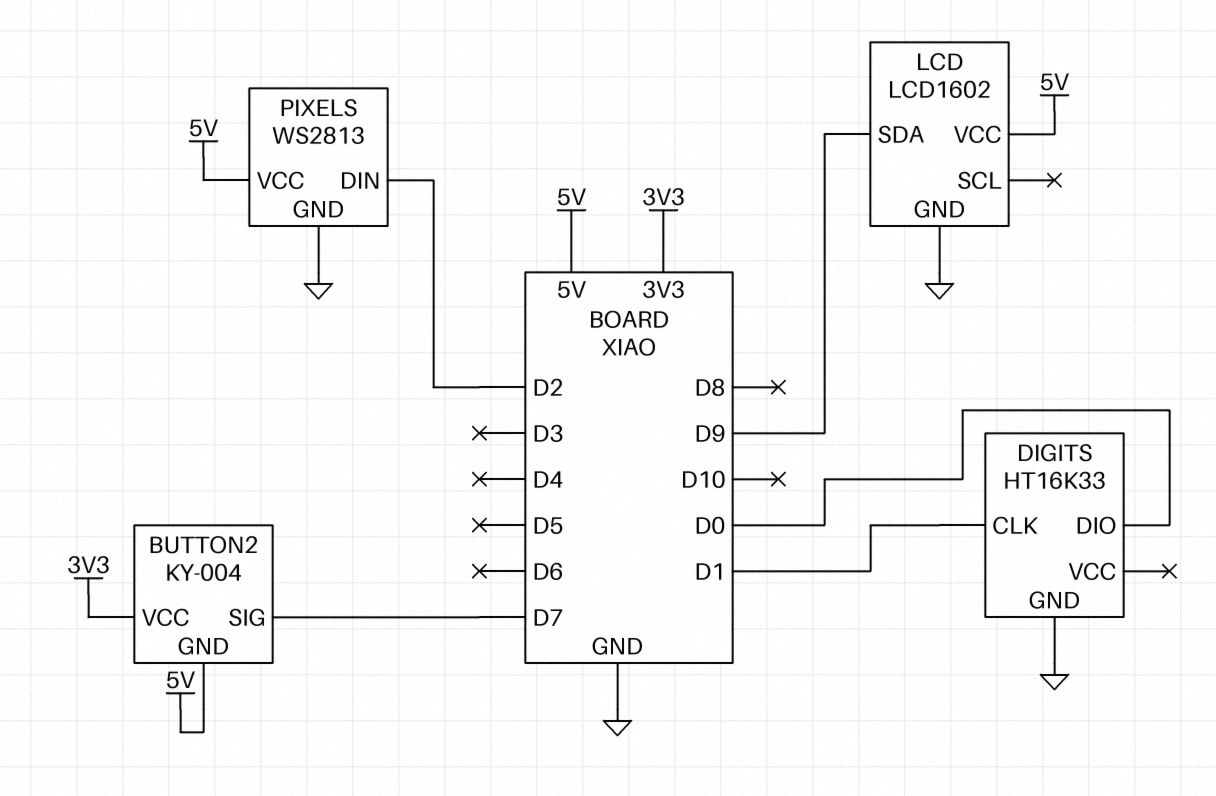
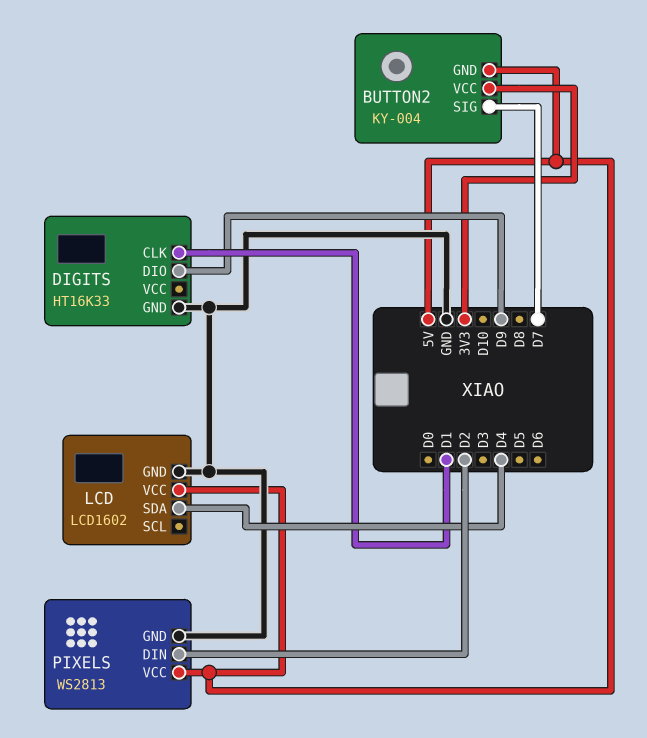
DIGITS pin DIO: D0 -> D9
LCD pin SDA: D9 -> D4

